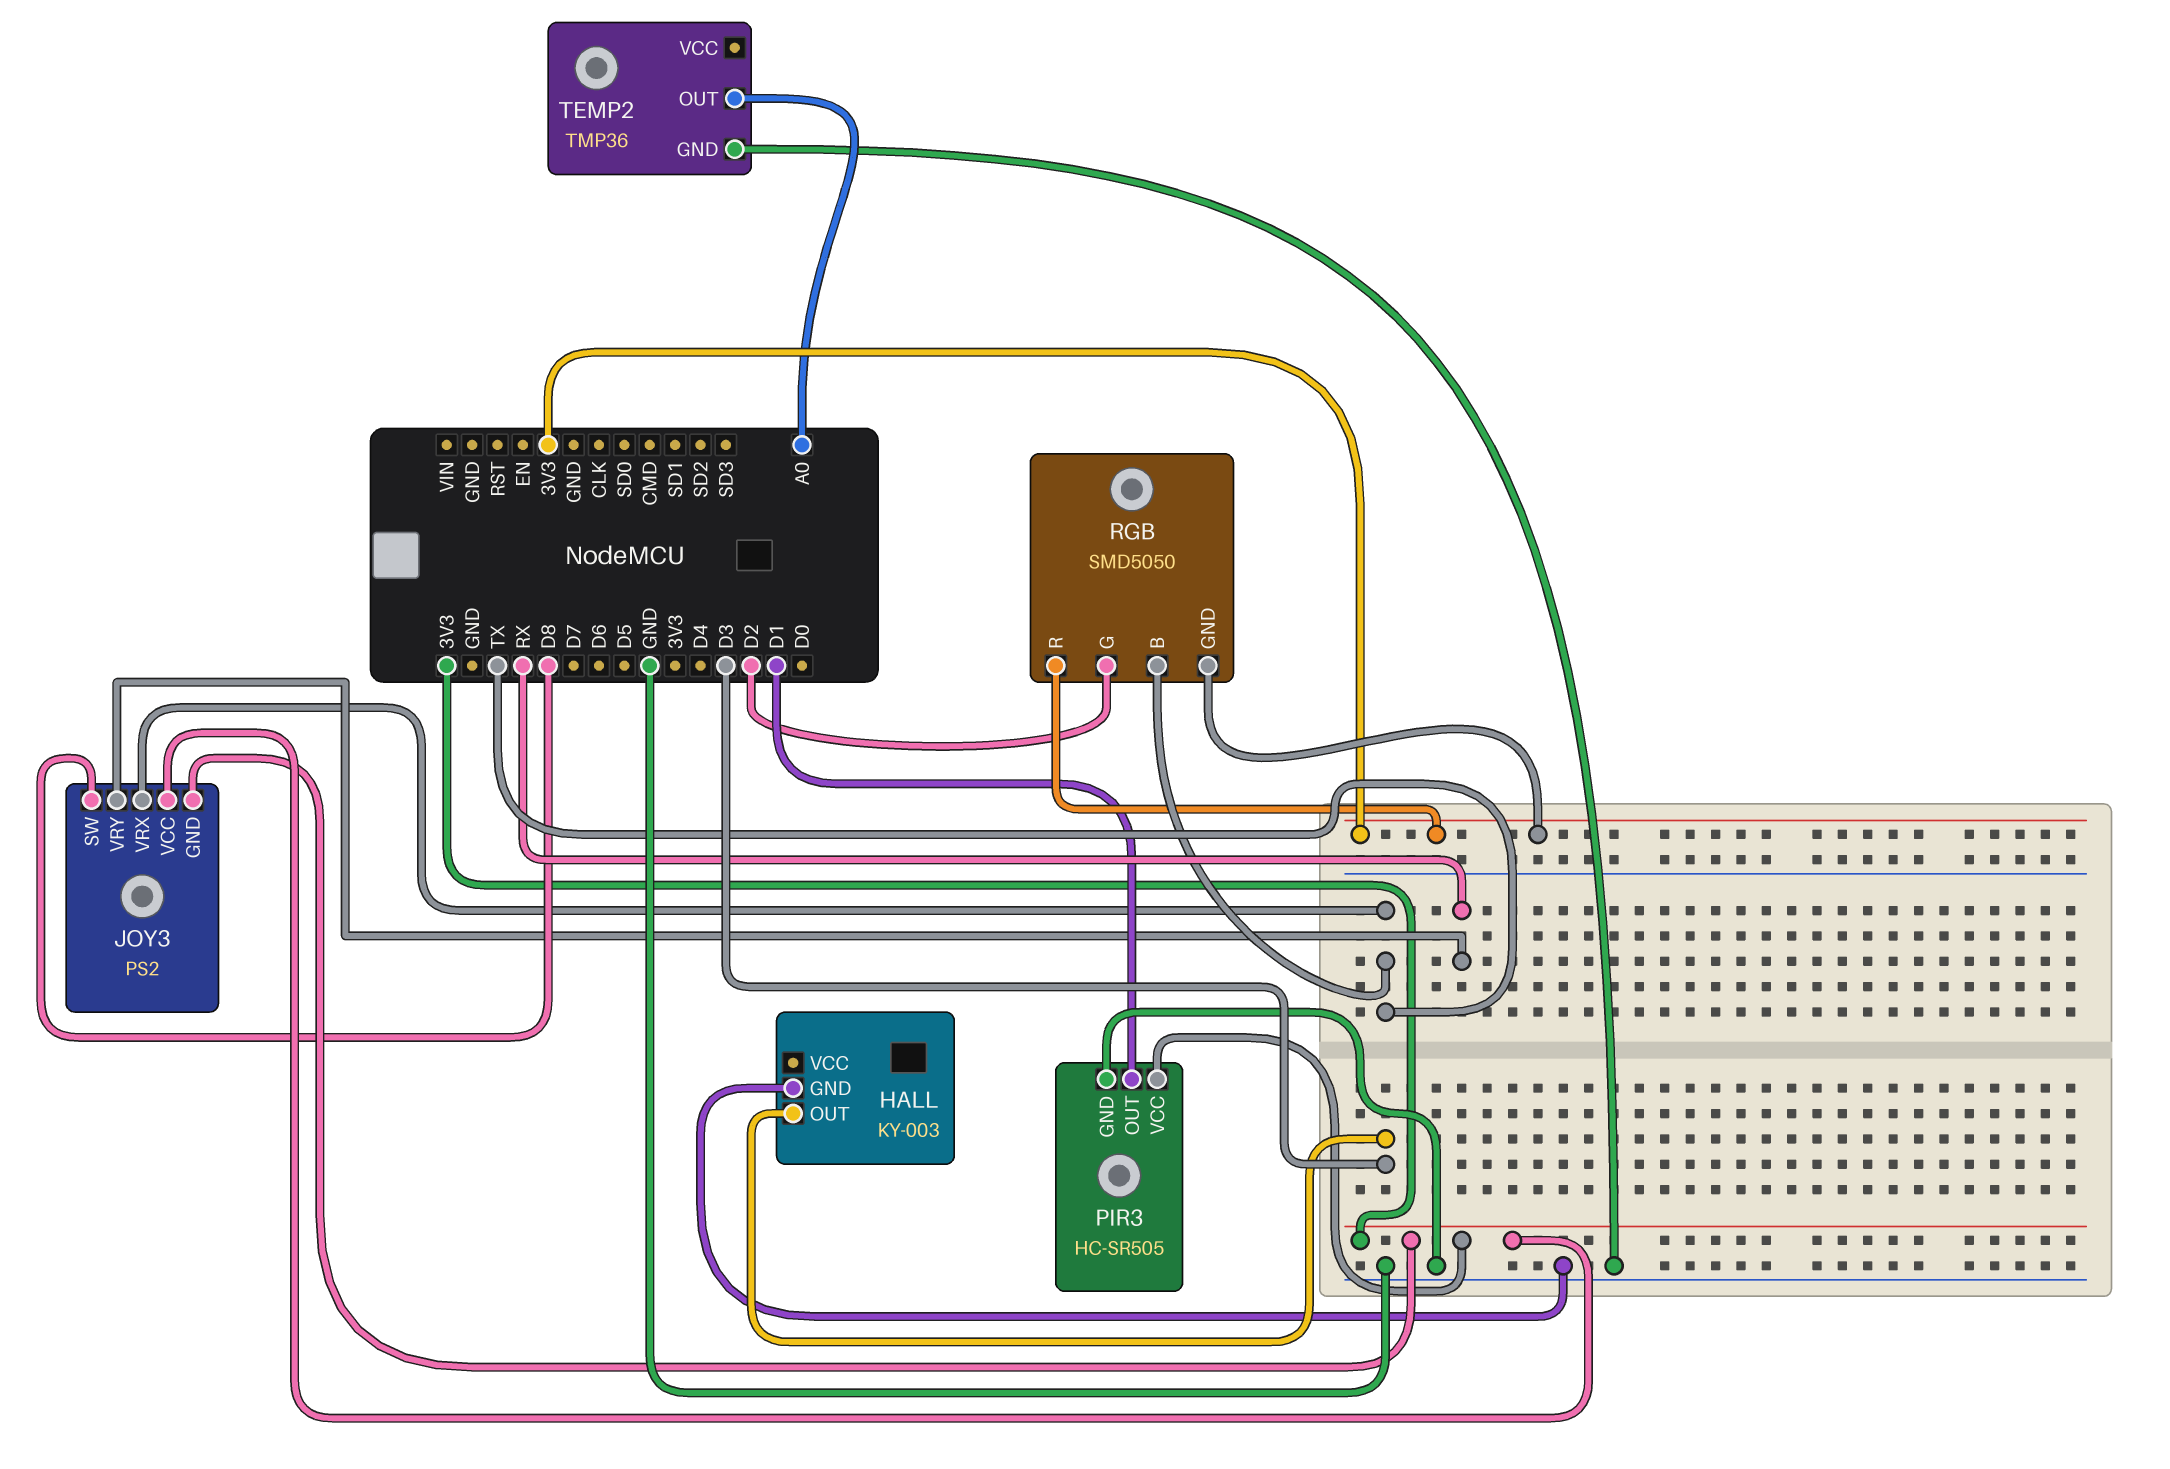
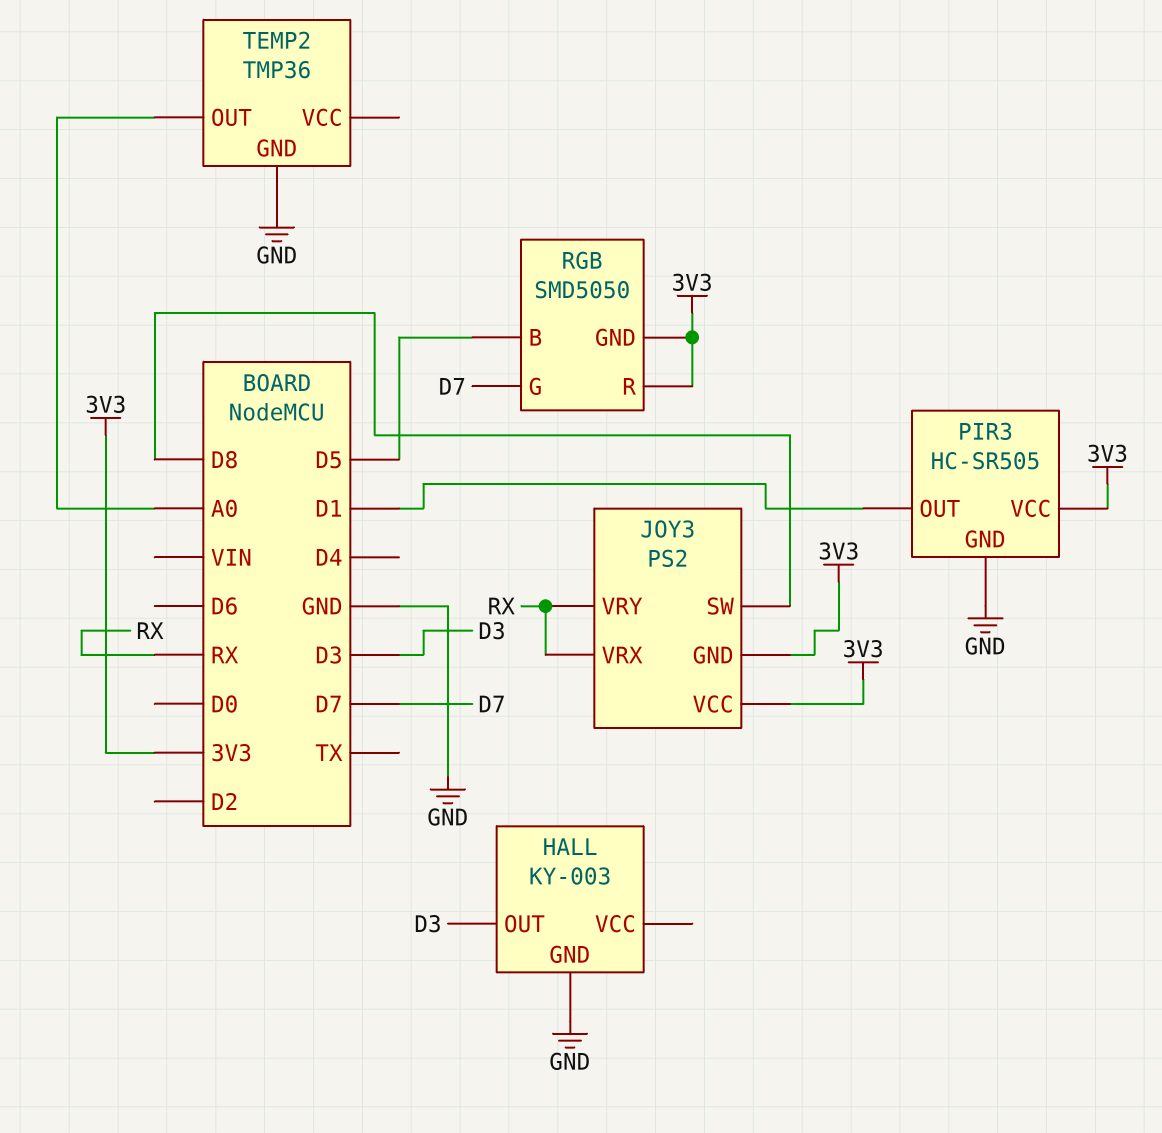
JOY3 pin VRX: TX -> RX
RGB pin B: TX -> D5
RGB pin G: D2 -> D7

